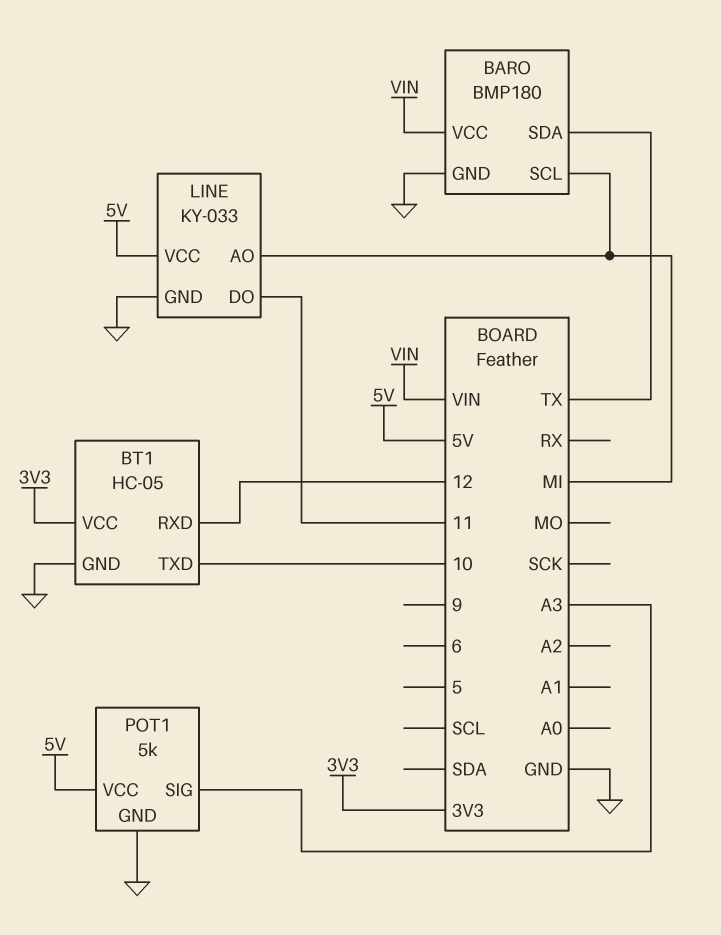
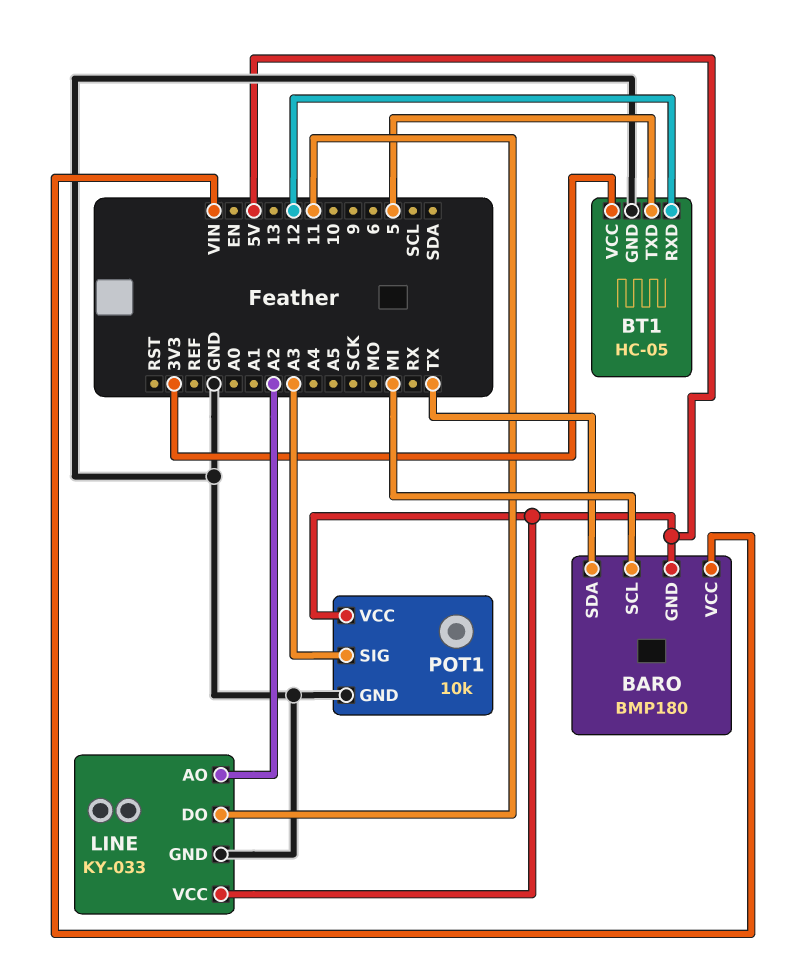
BARO pin GND: GND -> 5V
BT1 pin TXD: 10 -> 5
LINE pin AO: MI -> A2
POT1: 5k -> 10k

